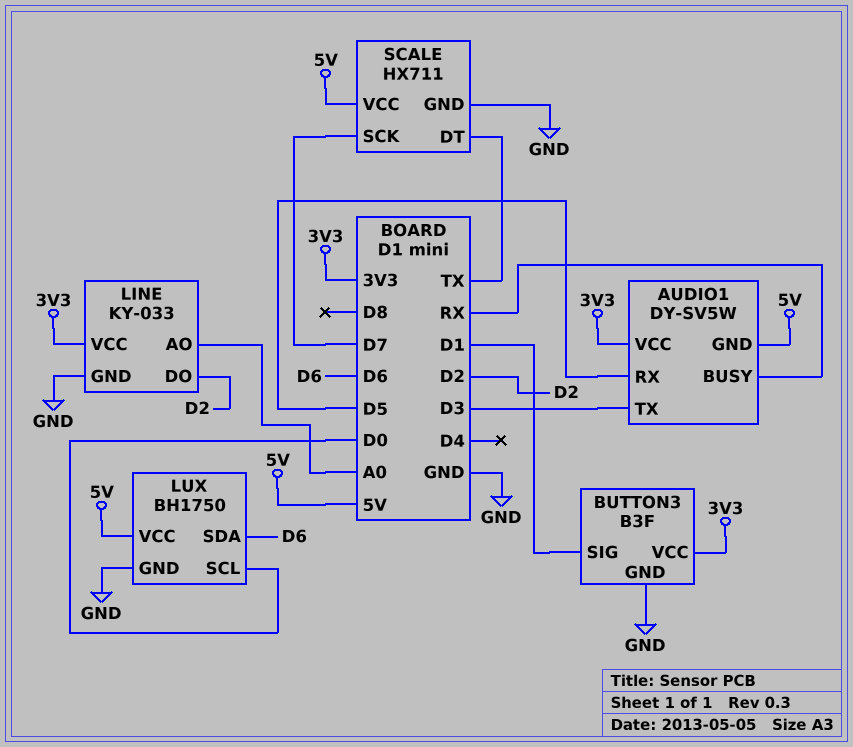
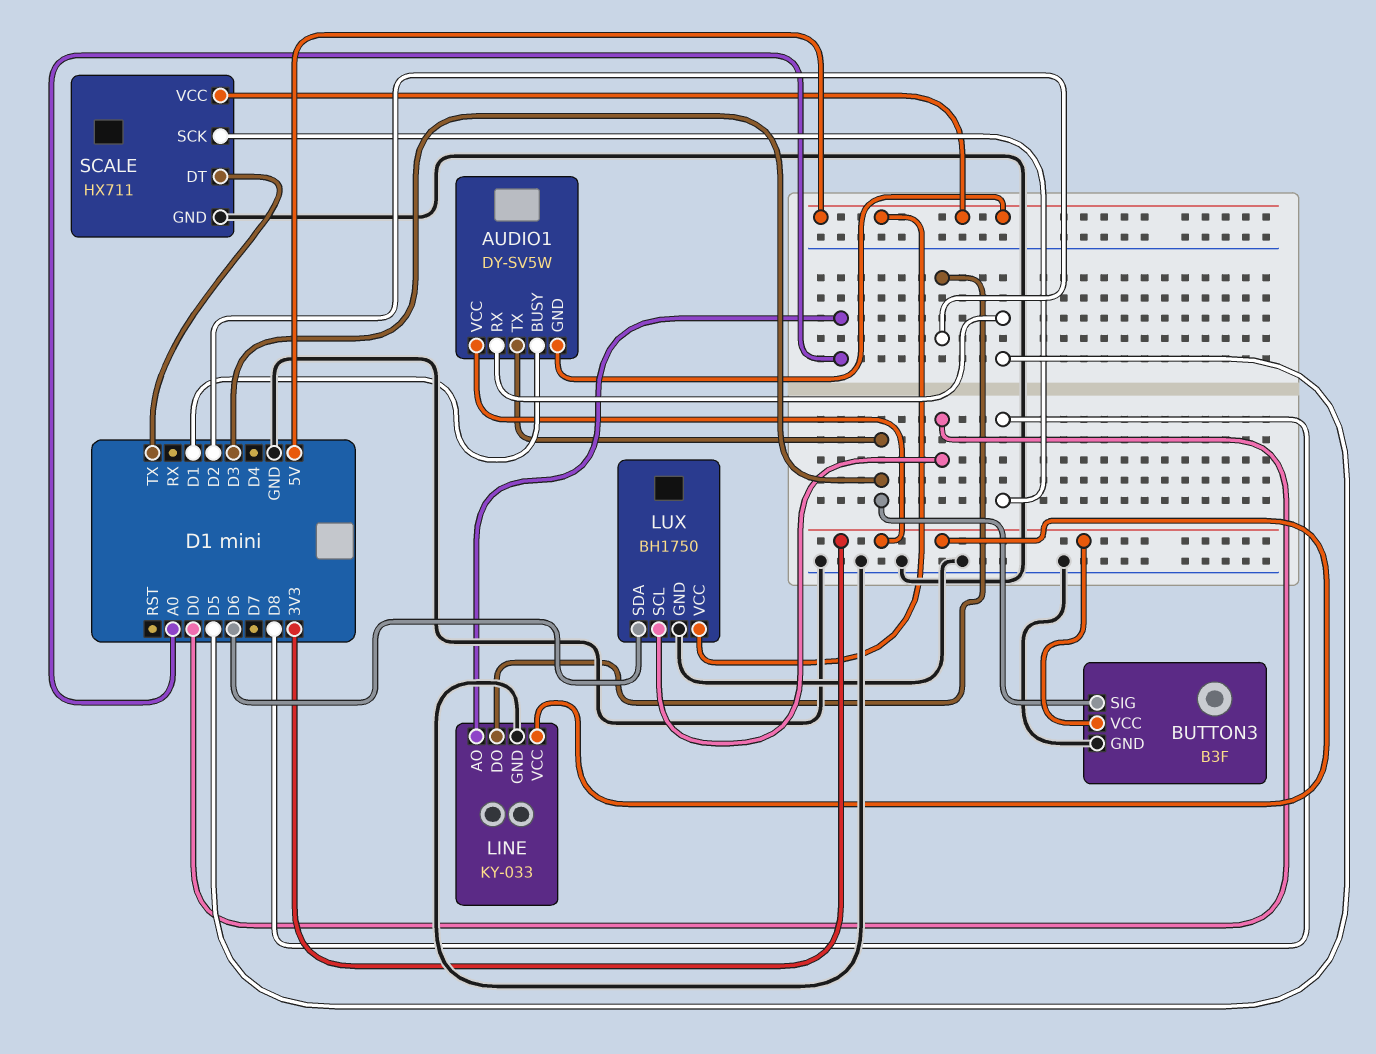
AUDIO1 pin BUSY: RX -> D1
BUTTON3 pin SIG: D1 -> D3
SCALE pin SCK: D7 -> D8

